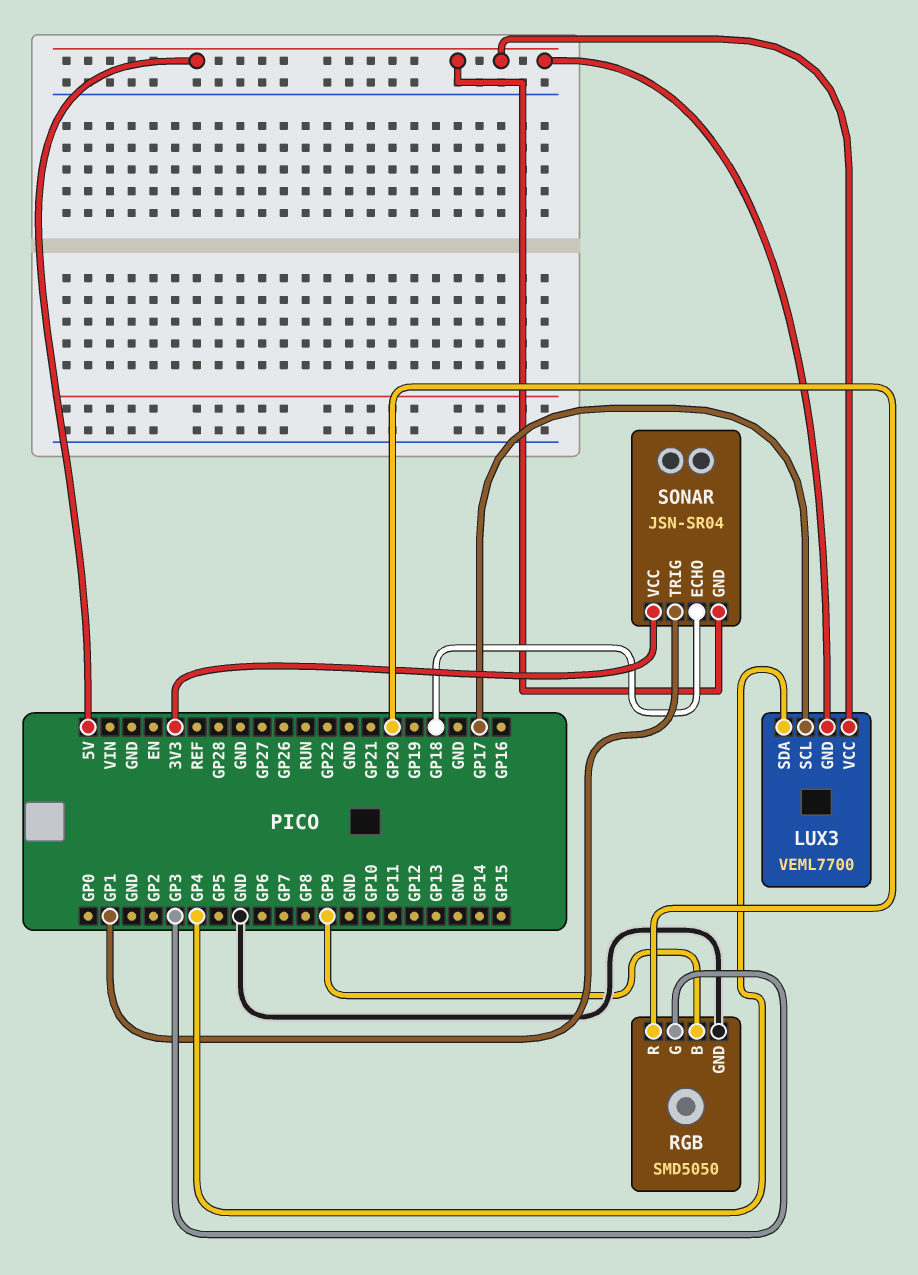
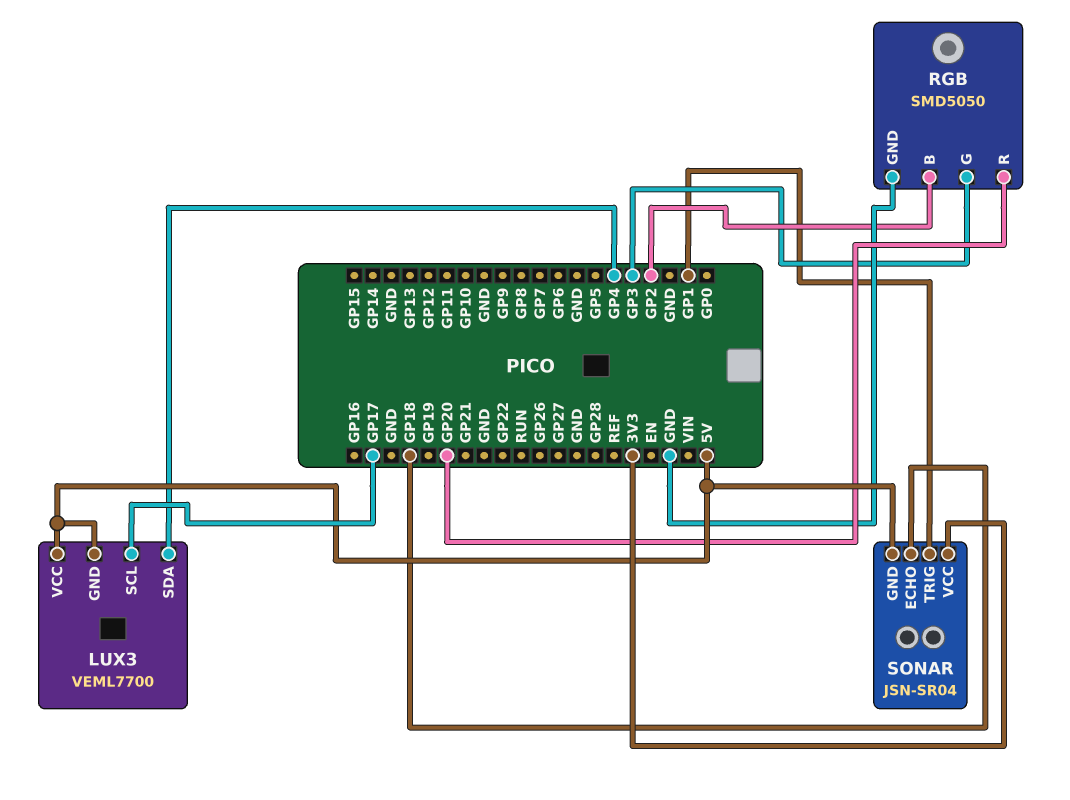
RGB pin B: GP9 -> GP2

